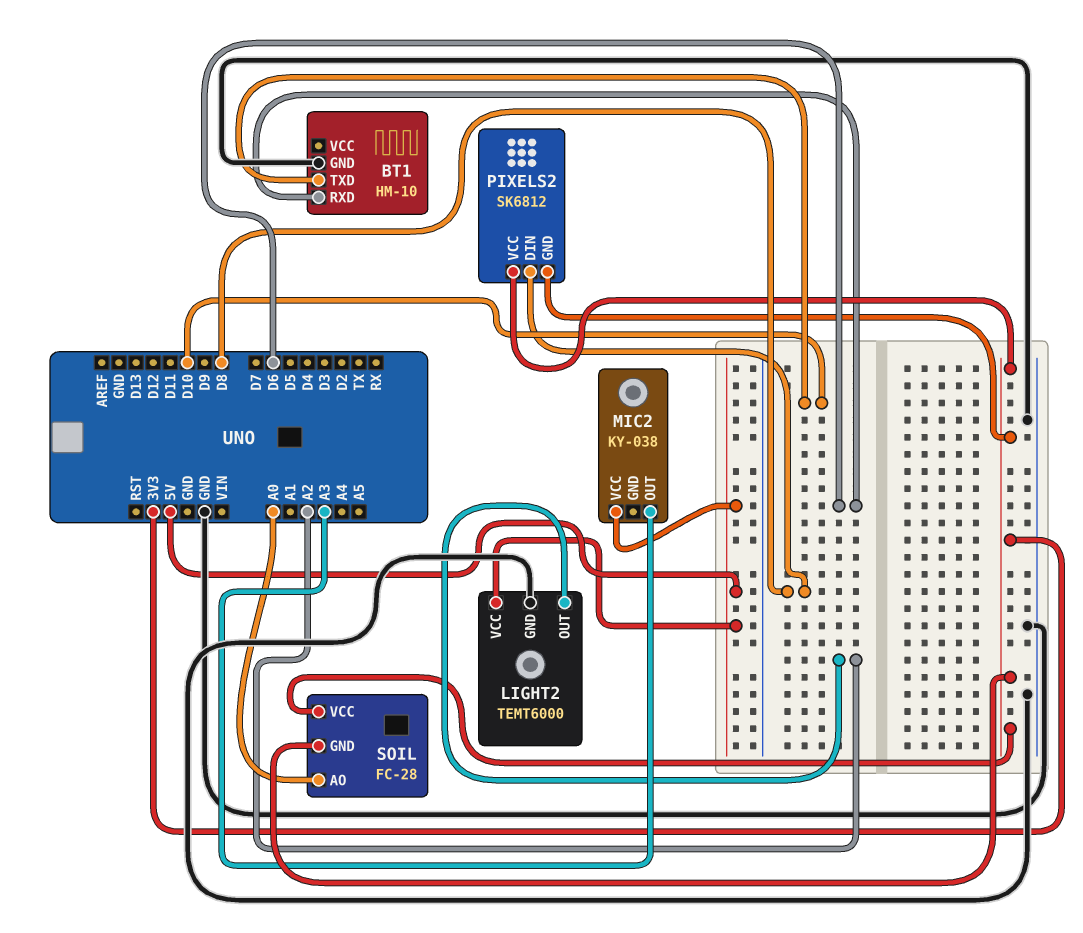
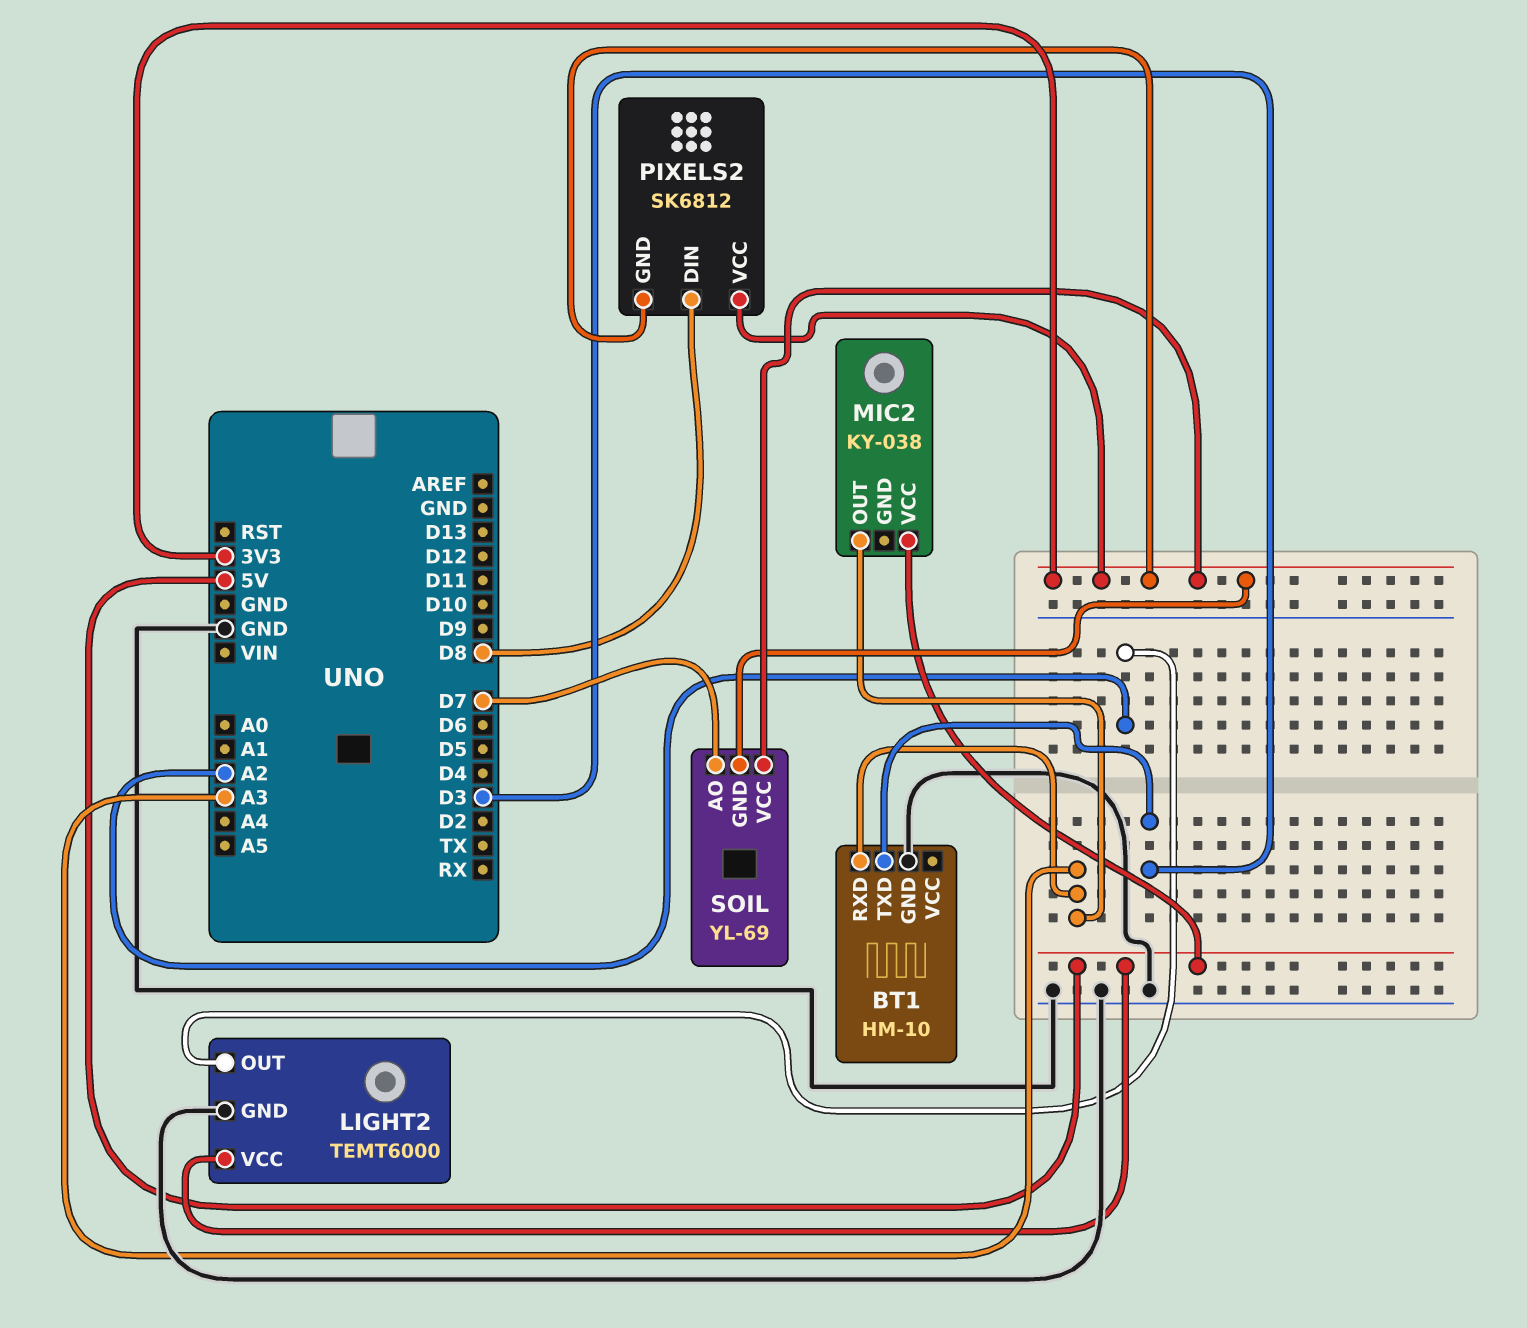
BT1 pin RXD: D6 -> A3
BT1 pin TXD: D10 -> D3
SOIL: FC-28 -> YL-69
SOIL pin AO: A0 -> D7

